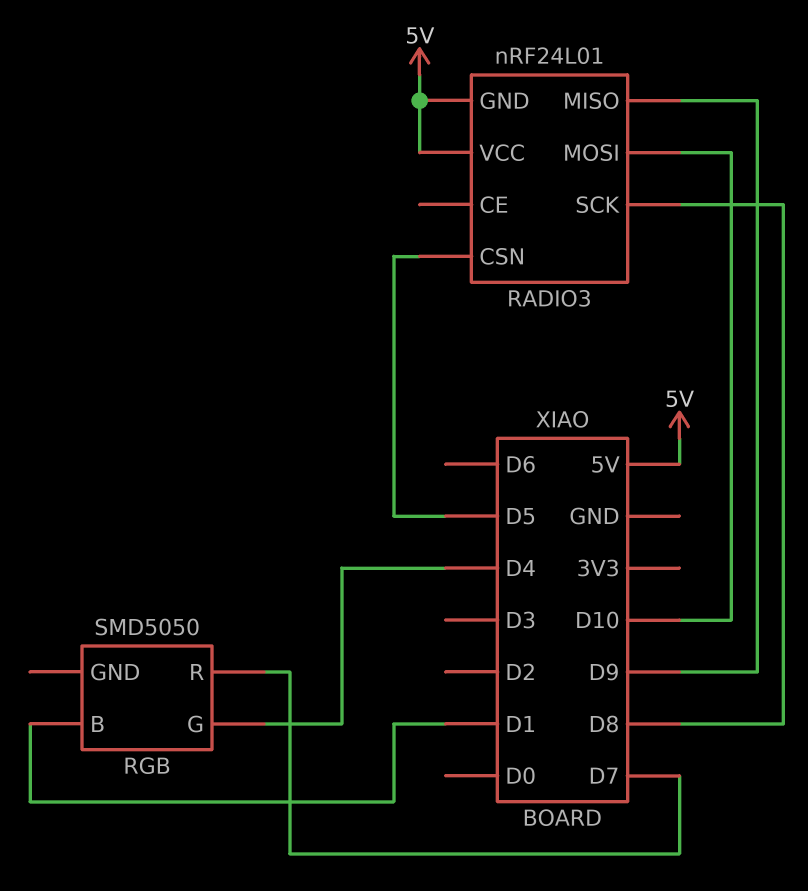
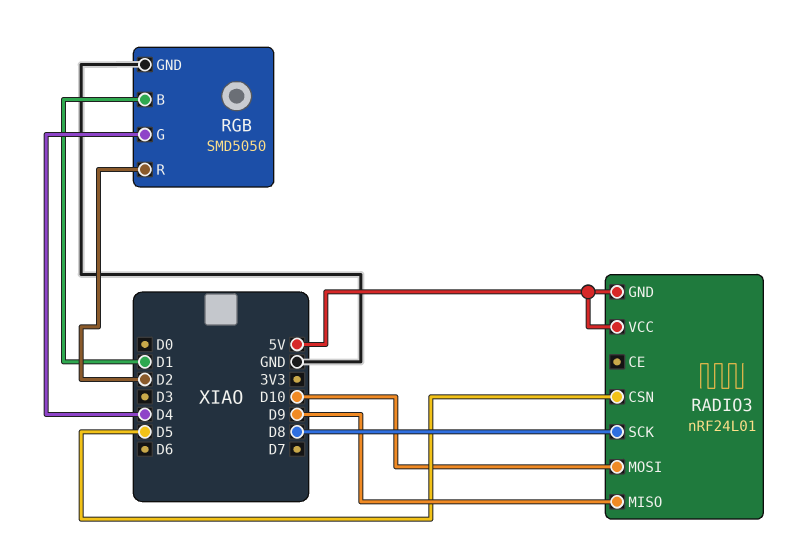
RGB pin GND: none -> GND
RGB pin R: D7 -> D2

